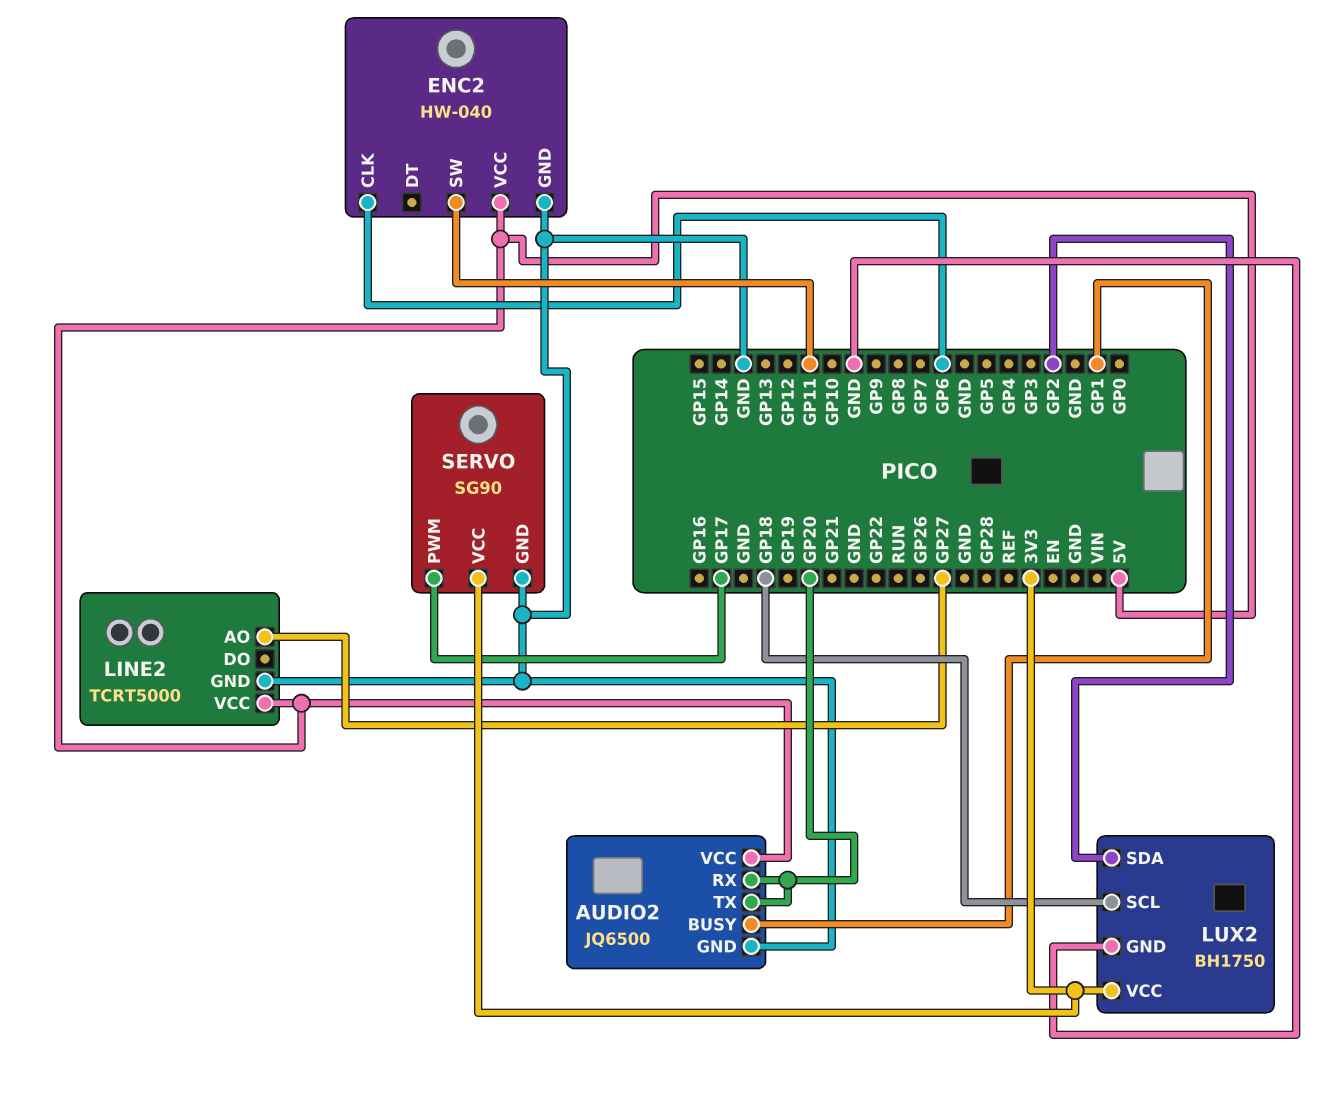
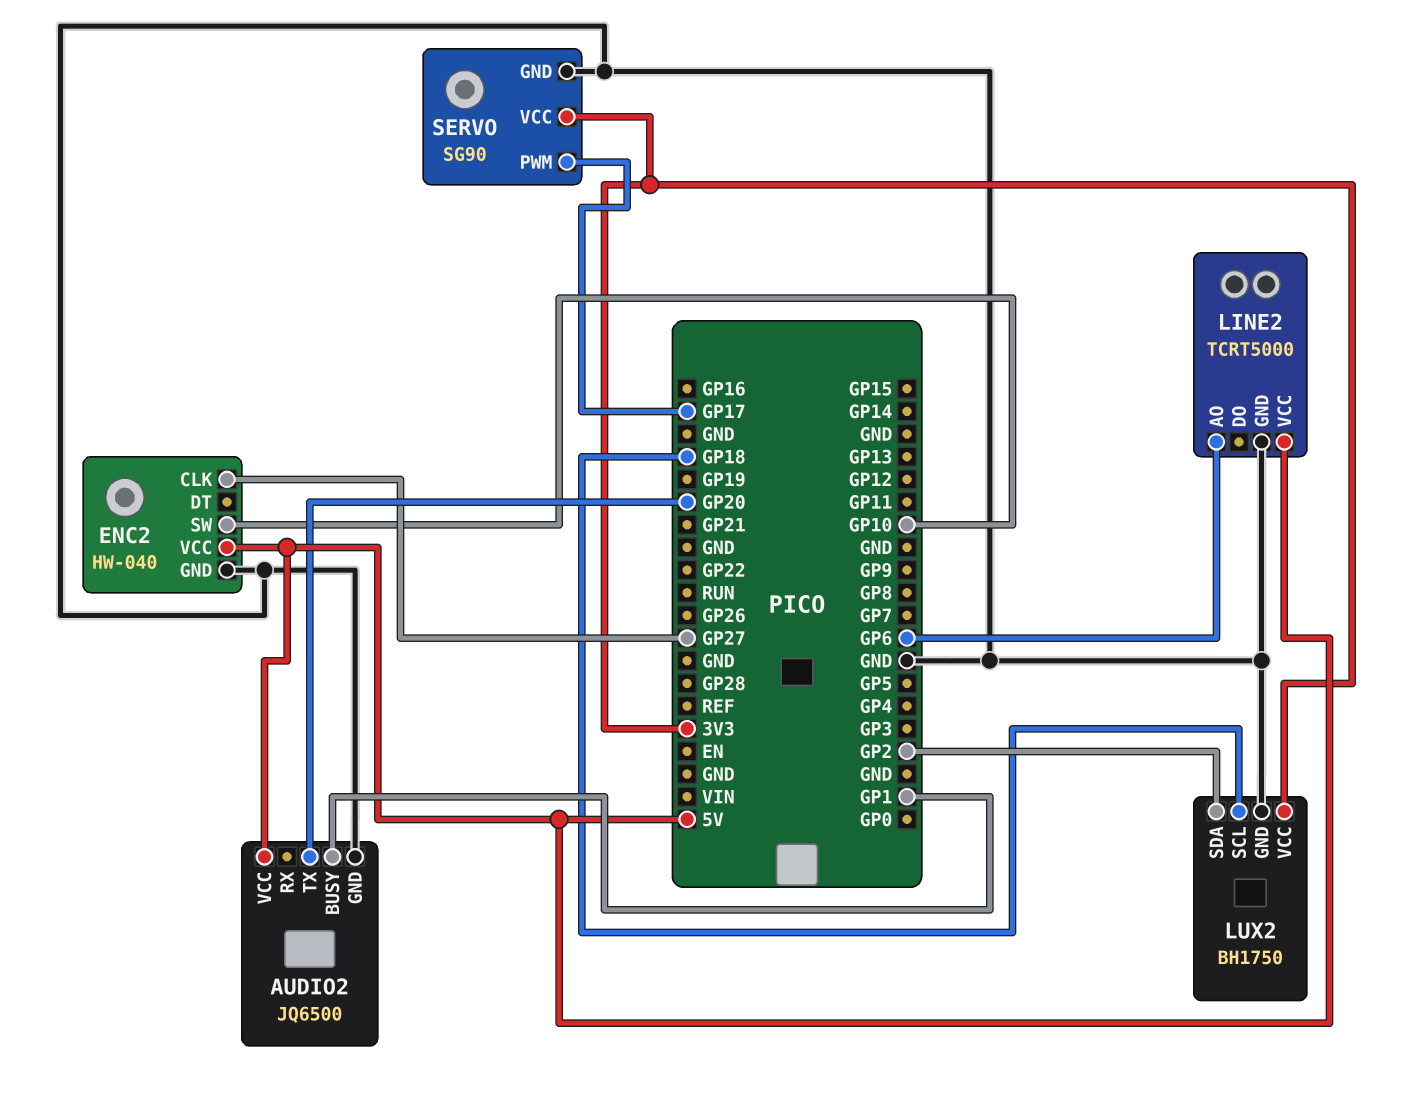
AUDIO2 pin RX: GP20 -> none
ENC2 pin CLK: GP6 -> GP27
ENC2 pin SW: GP11 -> GP10
LINE2 pin AO: GP27 -> GP6

